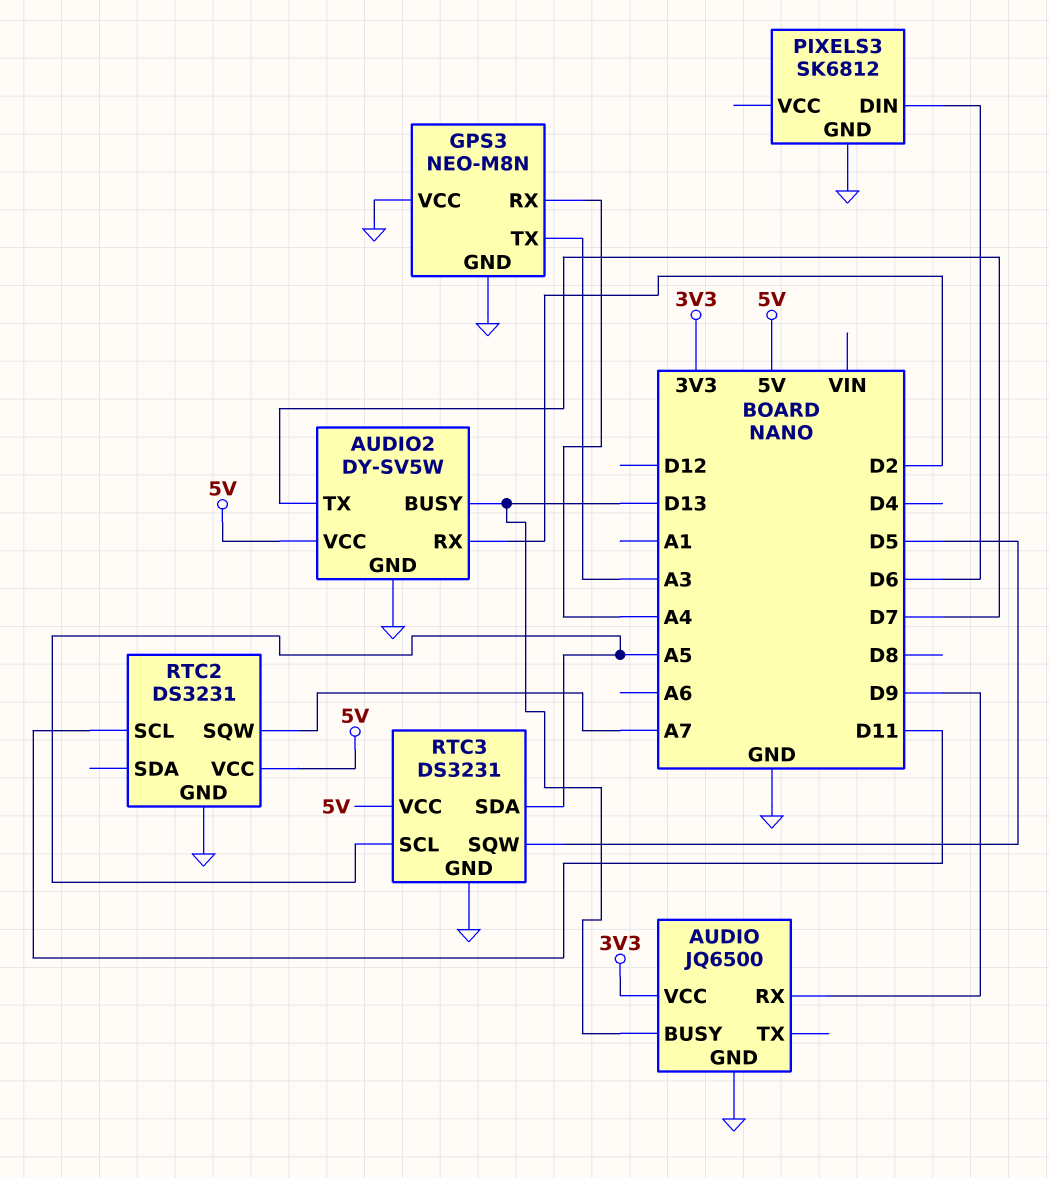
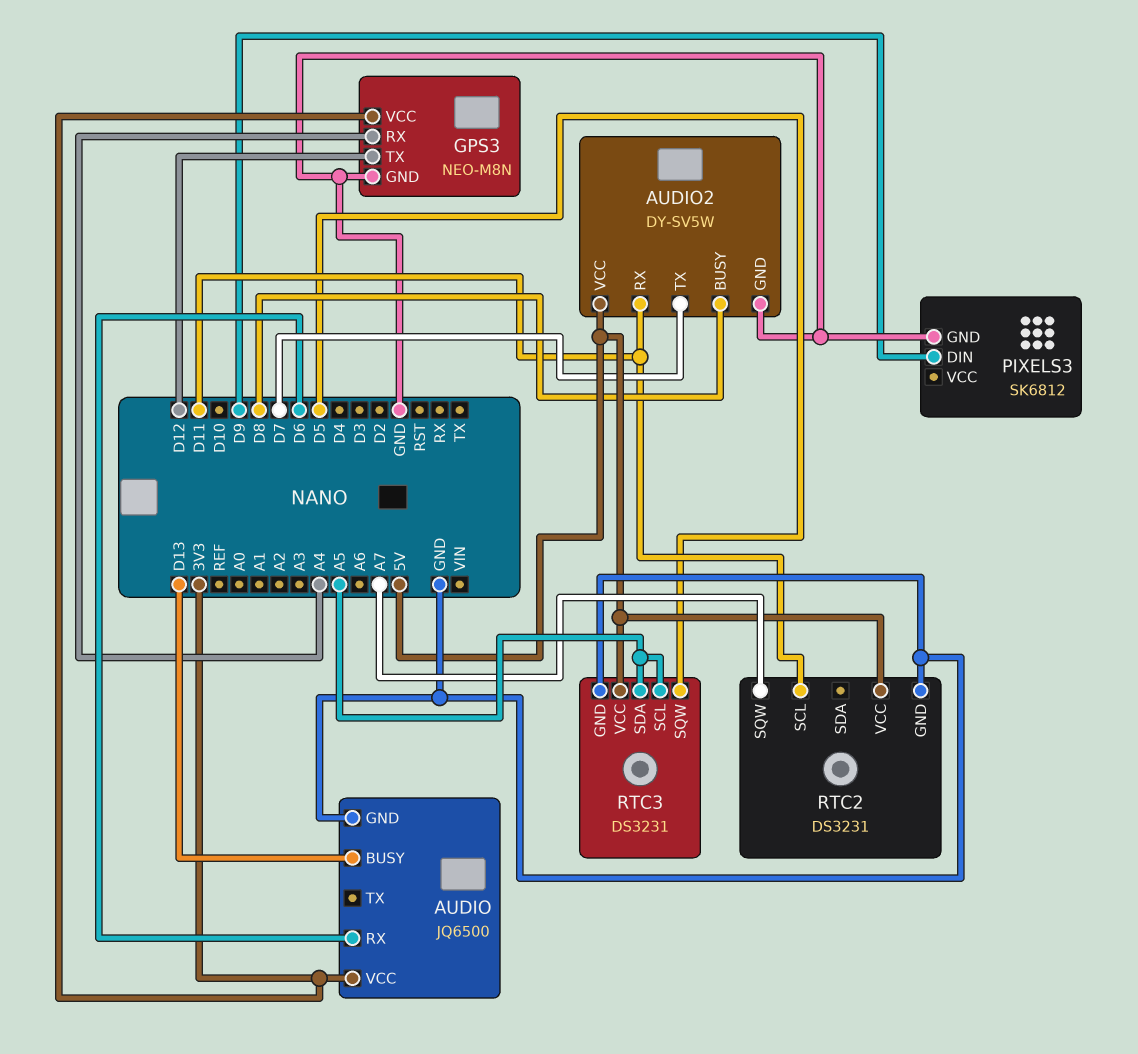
AUDIO pin RX: D9 -> D6
AUDIO2 pin BUSY: D13 -> D8
AUDIO2 pin RX: D2 -> D11
GPS3 pin TX: A3 -> D12
GPS3 pin VCC: GND -> 3V3
PIXELS3 pin DIN: D6 -> D9

